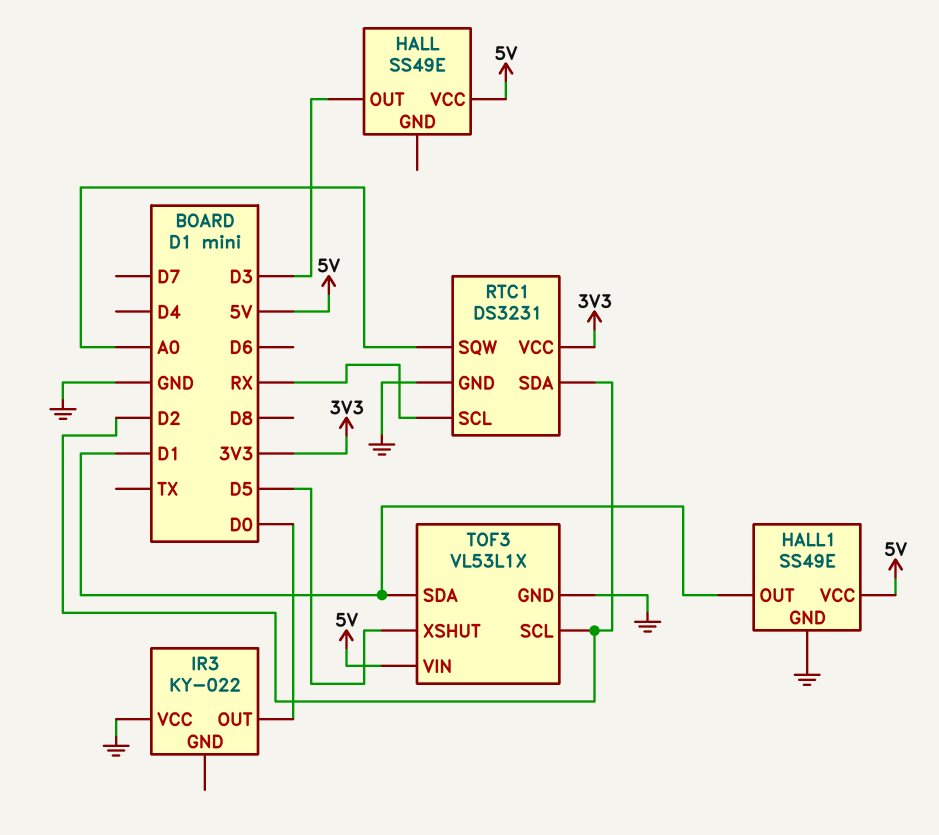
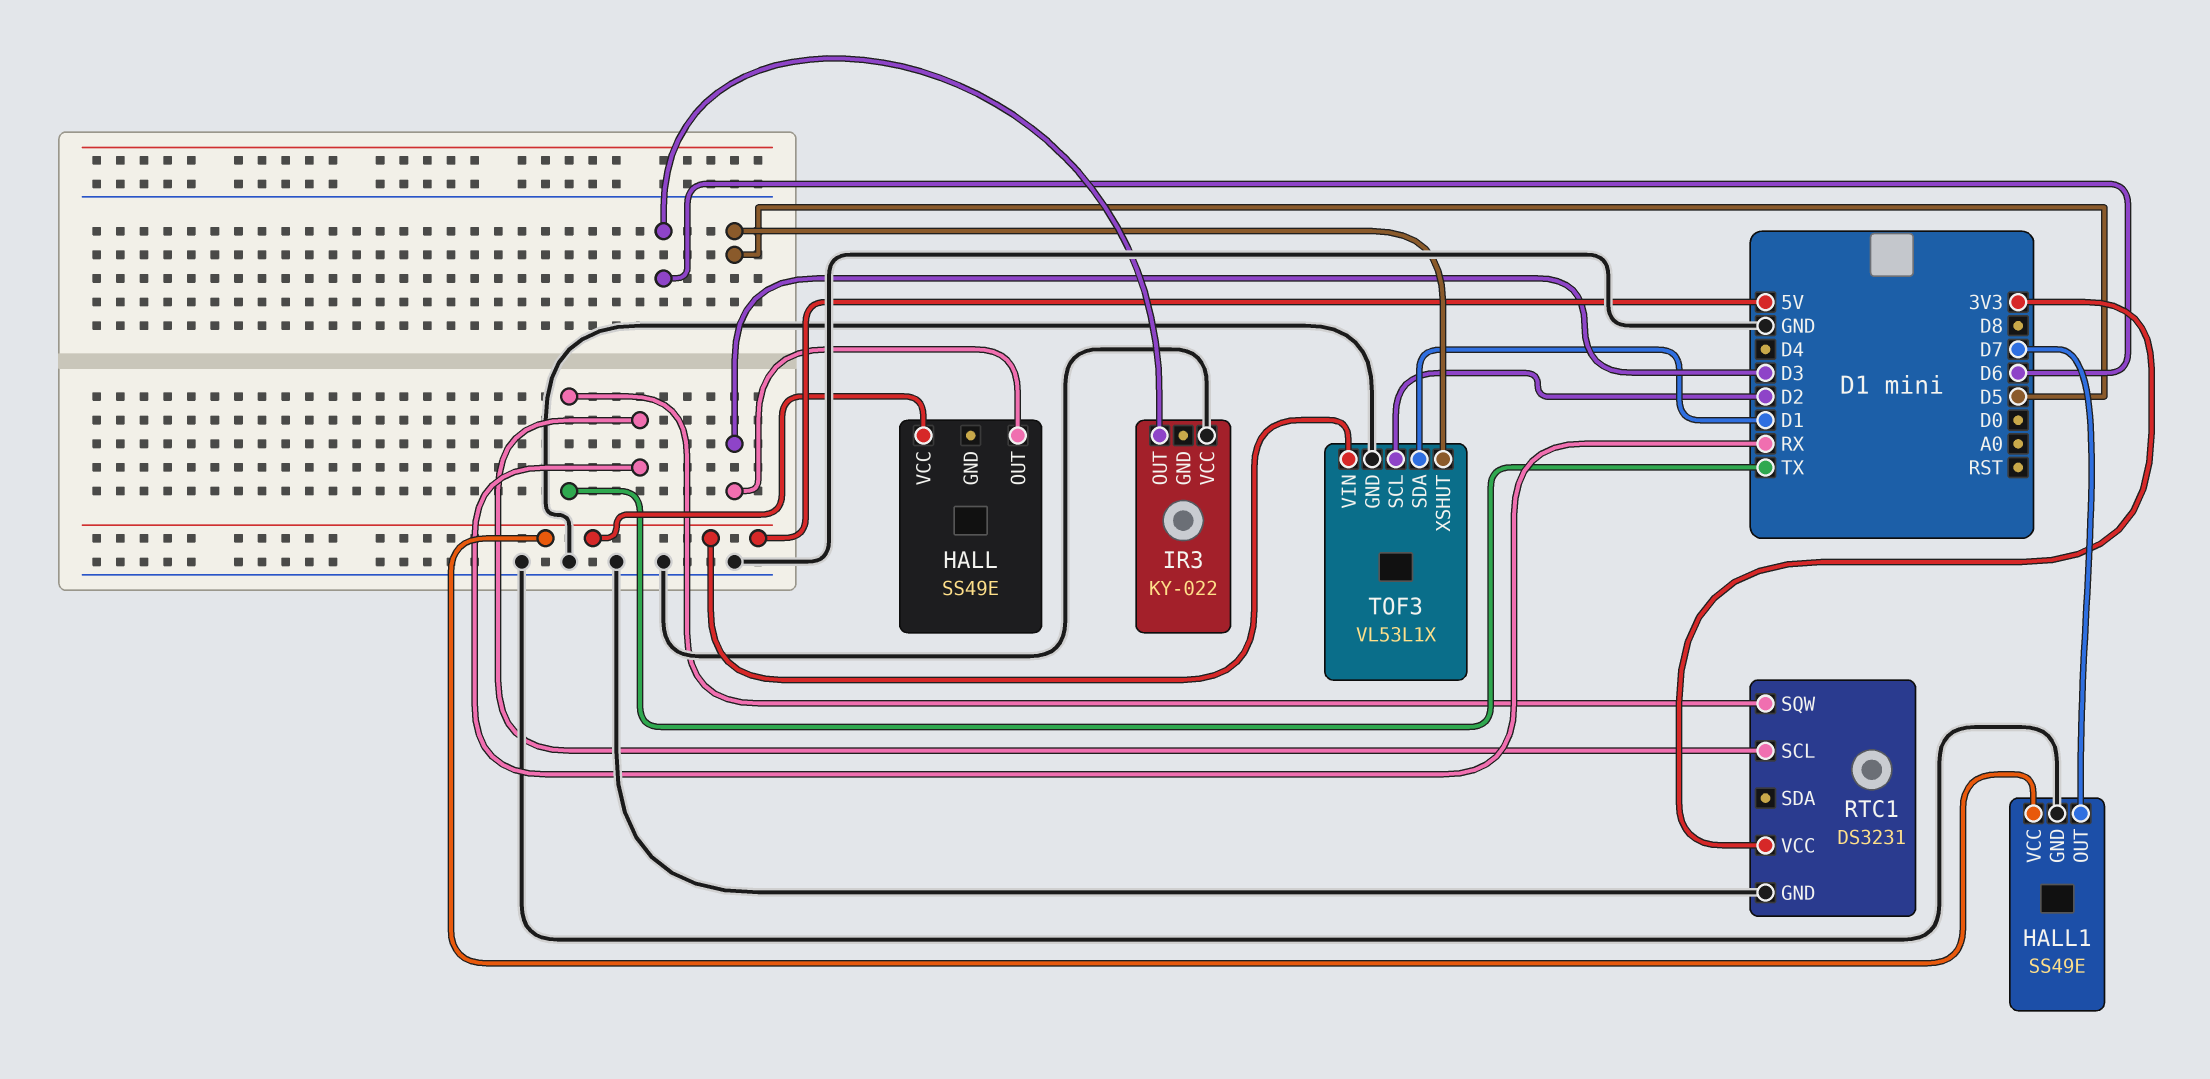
HALL1 pin OUT: D1 -> D7
IR3 pin OUT: D0 -> D6
RTC1 pin SDA: D2 -> none
RTC1 pin SQW: A0 -> TX

